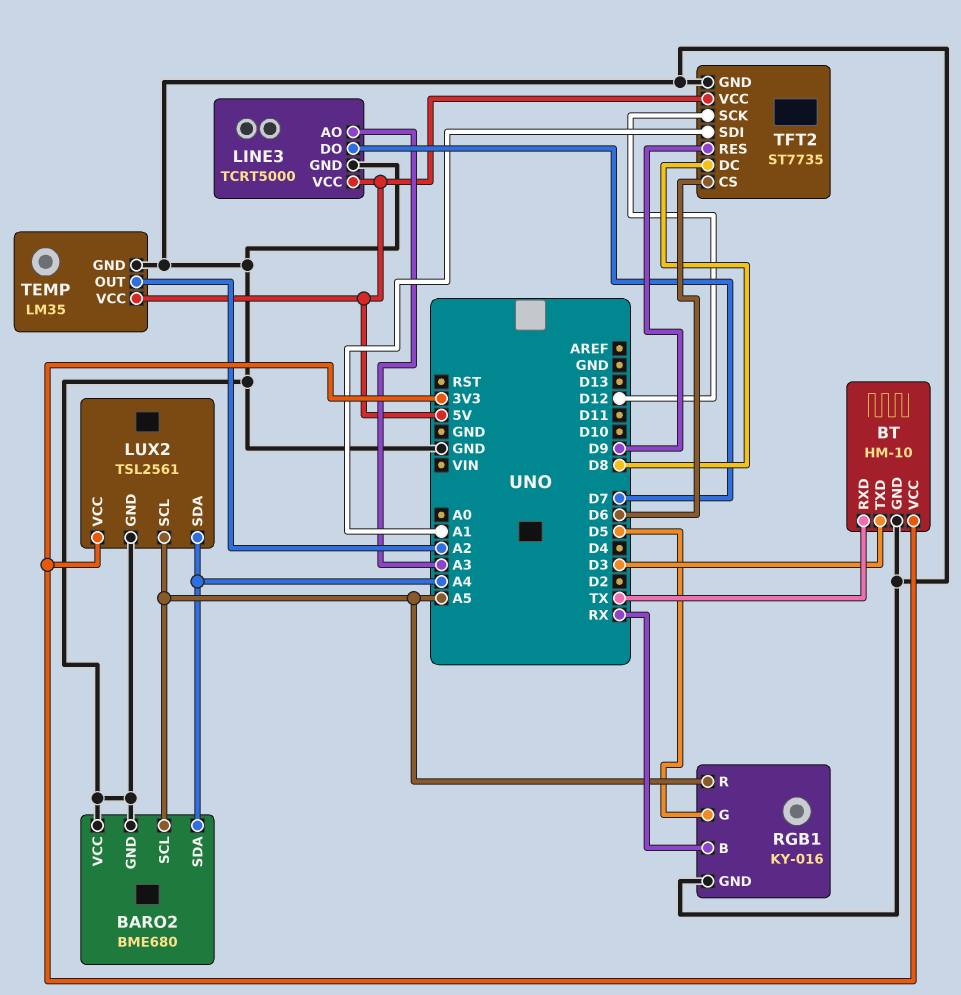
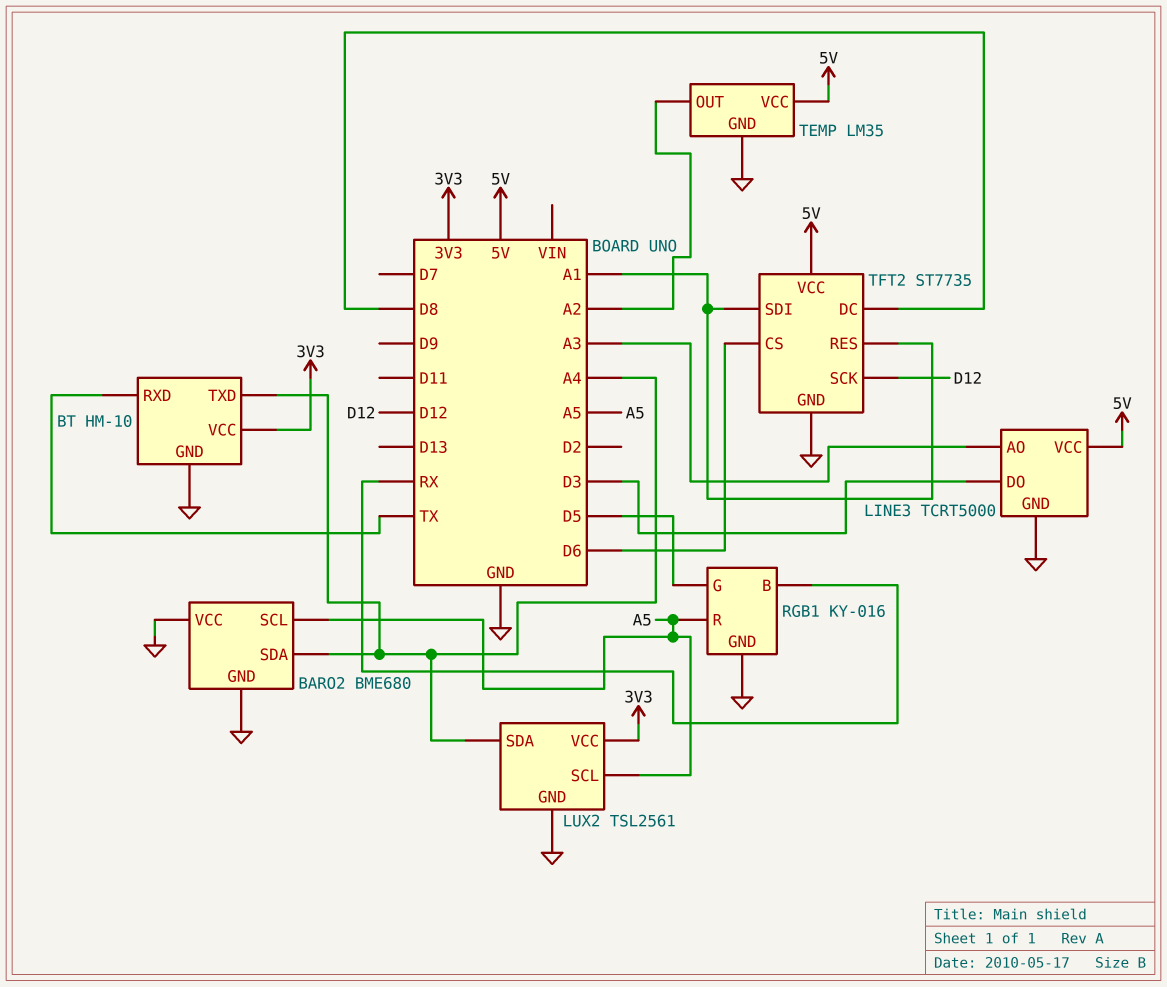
BT pin TXD: D3 -> A4
LINE3 pin DO: D7 -> D3
TFT2 pin RES: D9 -> A1

